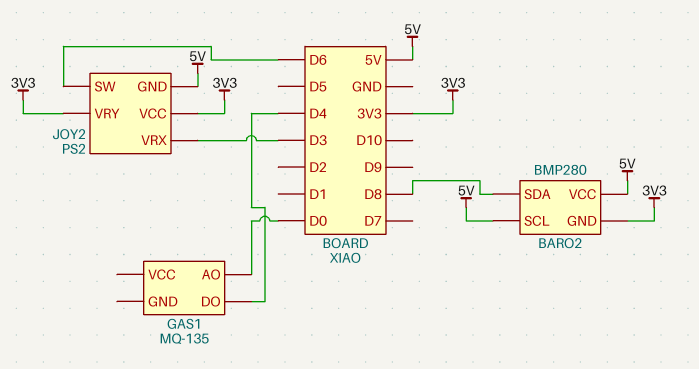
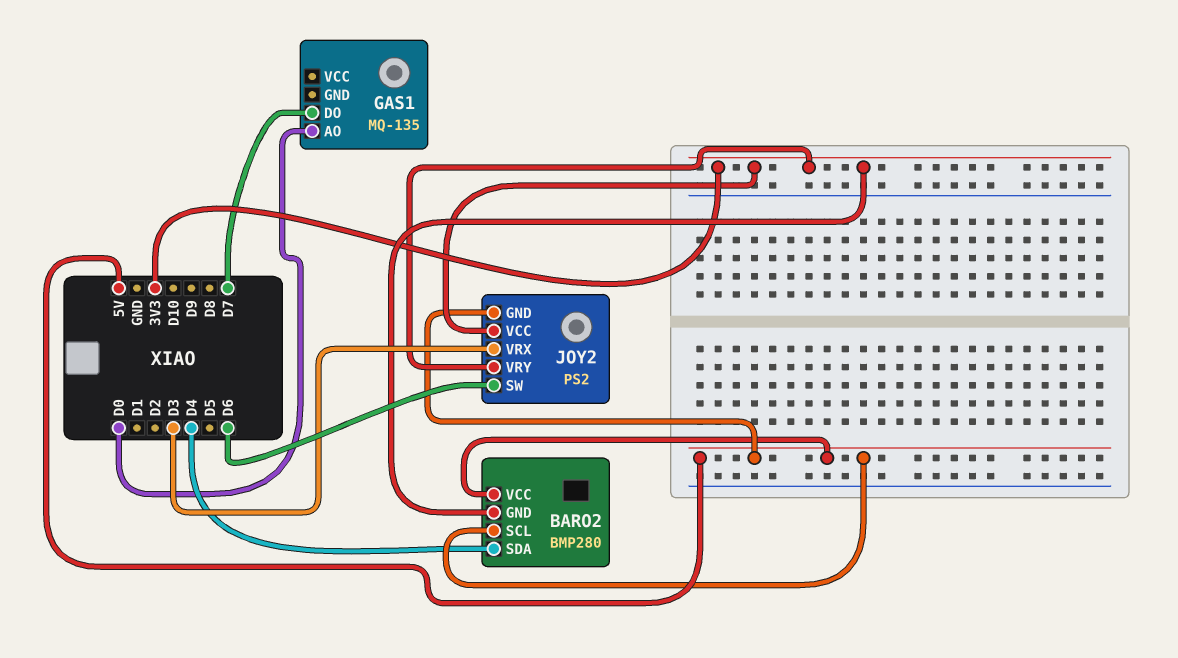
BARO2 pin SDA: D8 -> D4
GAS1 pin DO: D4 -> D7

